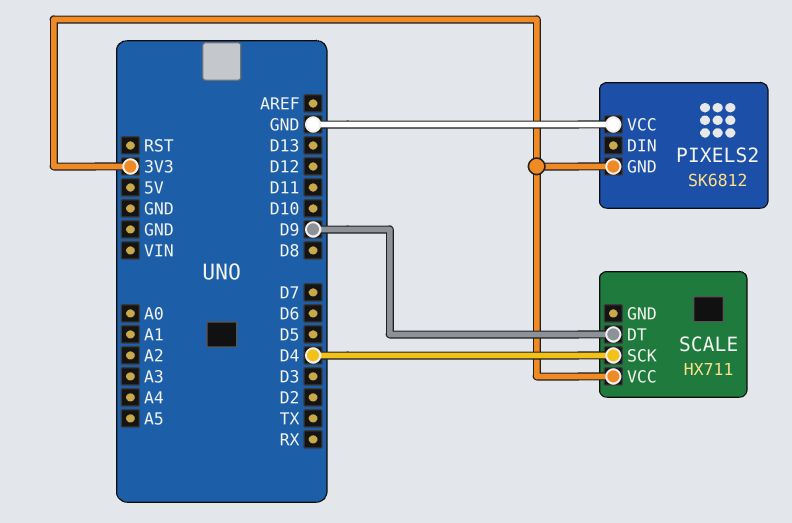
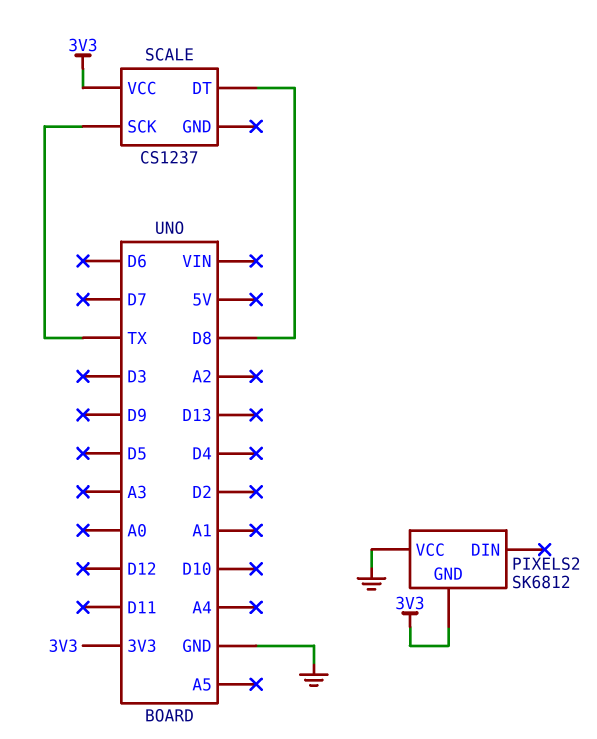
SCALE: HX711 -> CS1237
SCALE pin DT: D9 -> D8
SCALE pin SCK: D4 -> TX

